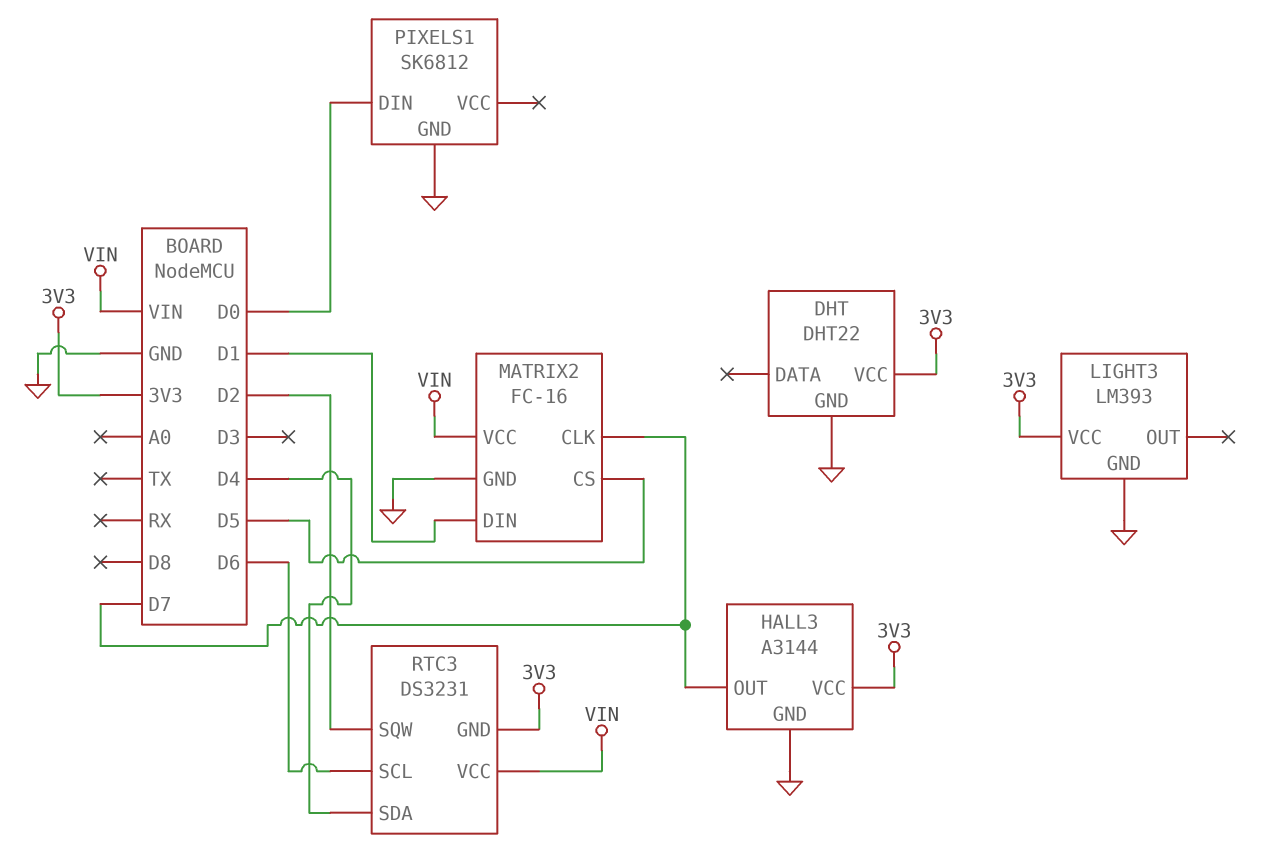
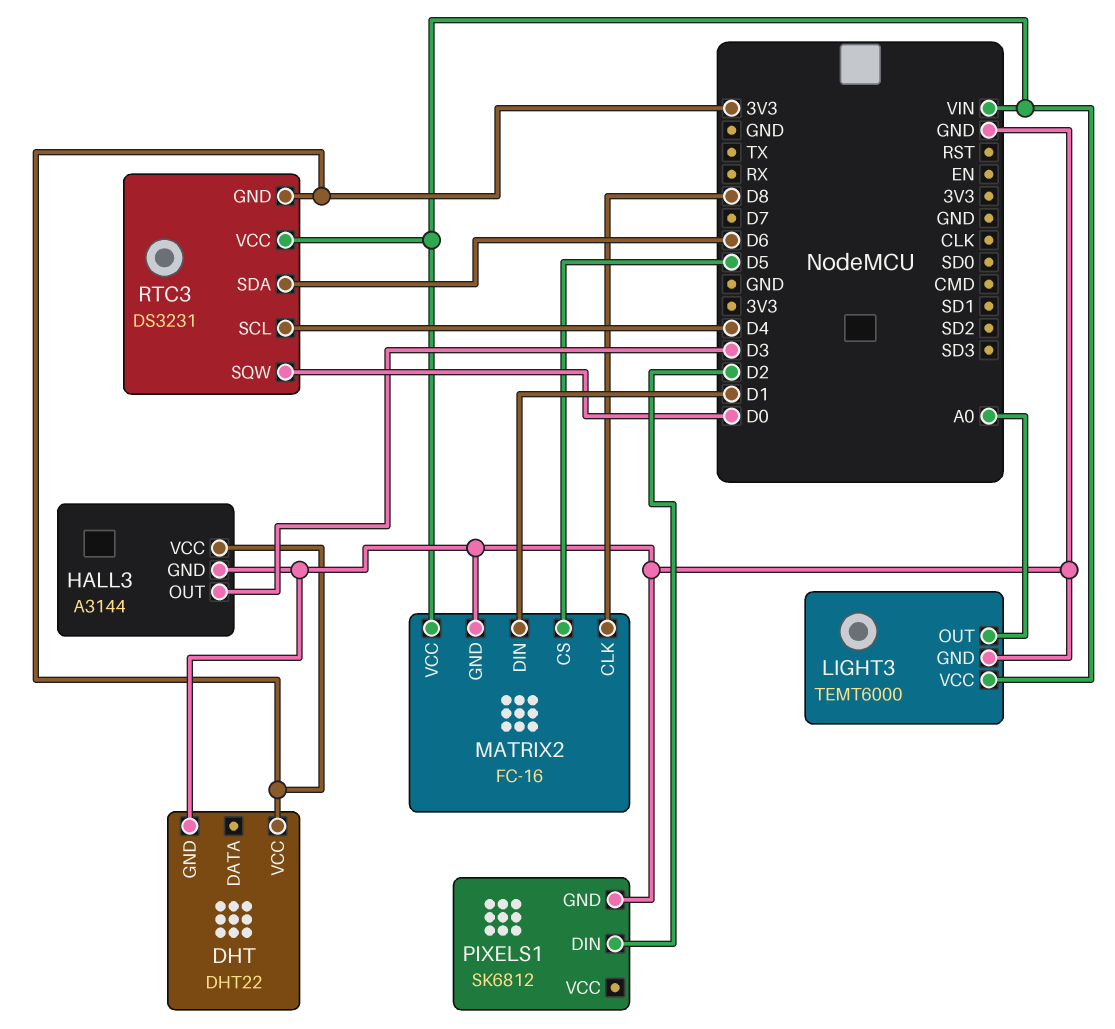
HALL3 pin OUT: D7 -> D3
LIGHT3: LM393 -> TEMT6000
LIGHT3 pin OUT: none -> A0
LIGHT3 pin VCC: 3V3 -> VIN
MATRIX2 pin CLK: D7 -> D8
PIXELS1 pin DIN: D0 -> D2
RTC3 pin SCL: D6 -> D4
RTC3 pin SDA: D4 -> D6
RTC3 pin SQW: D2 -> D0

